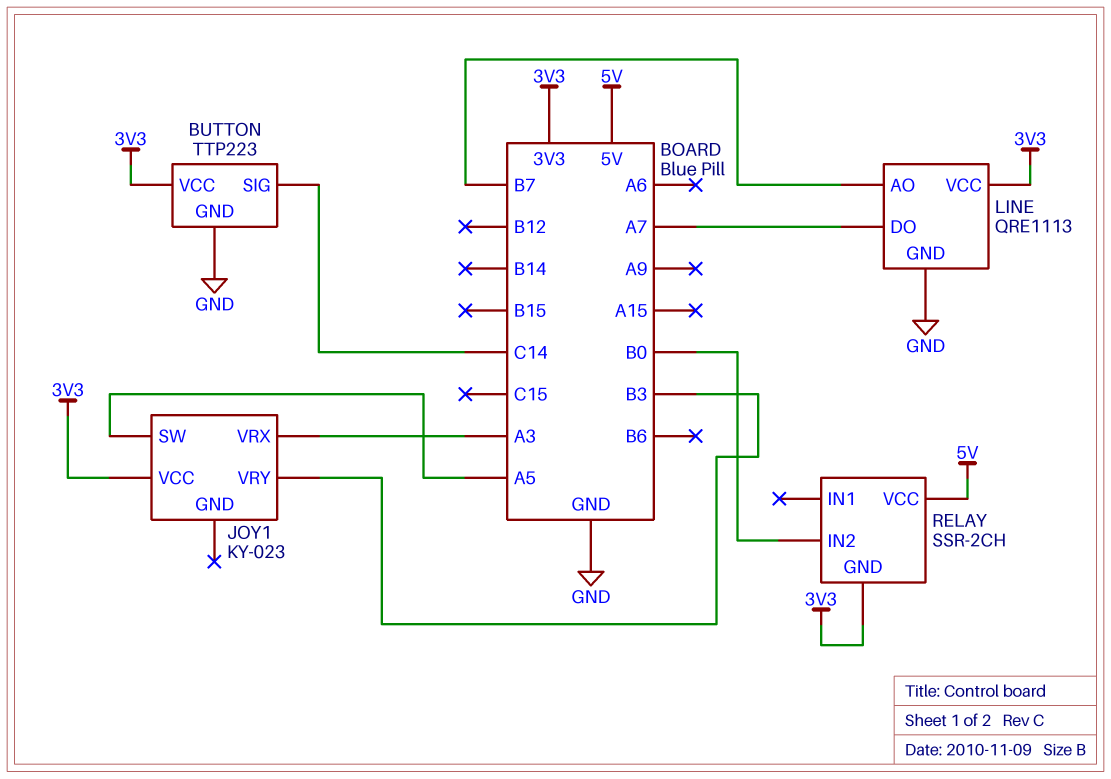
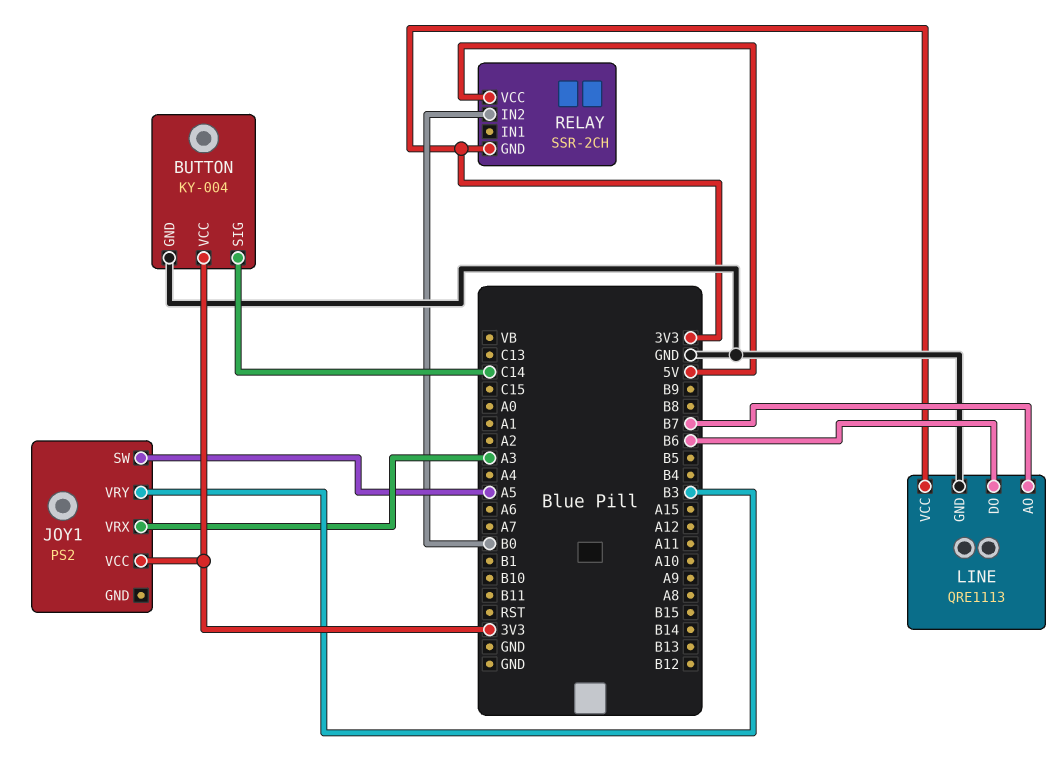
BUTTON: TTP223 -> KY-004
JOY1: KY-023 -> PS2
LINE pin DO: A7 -> B6

